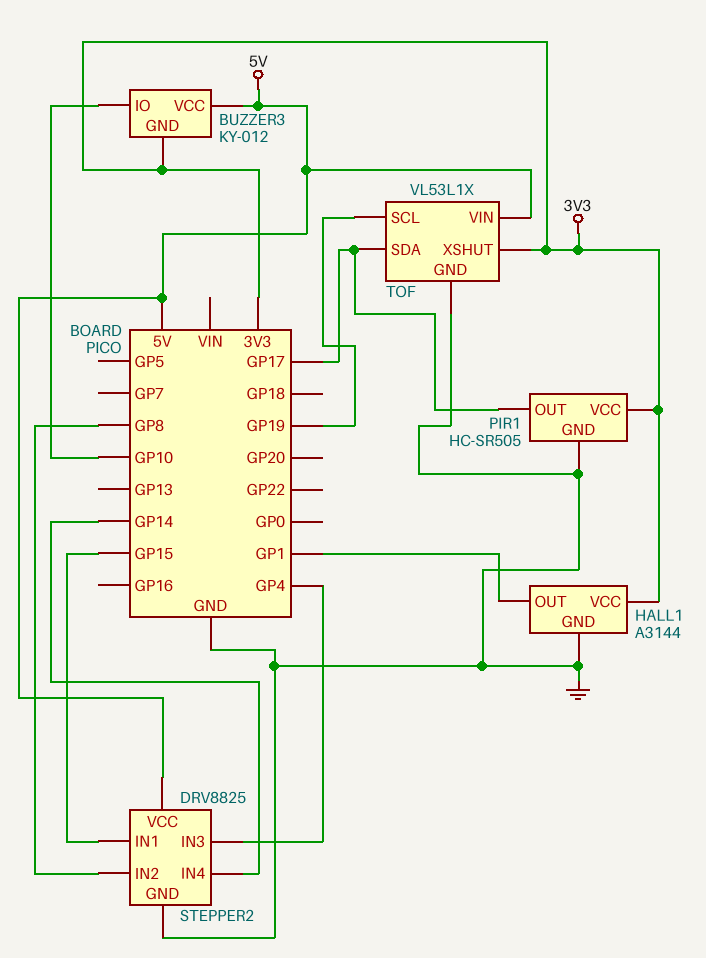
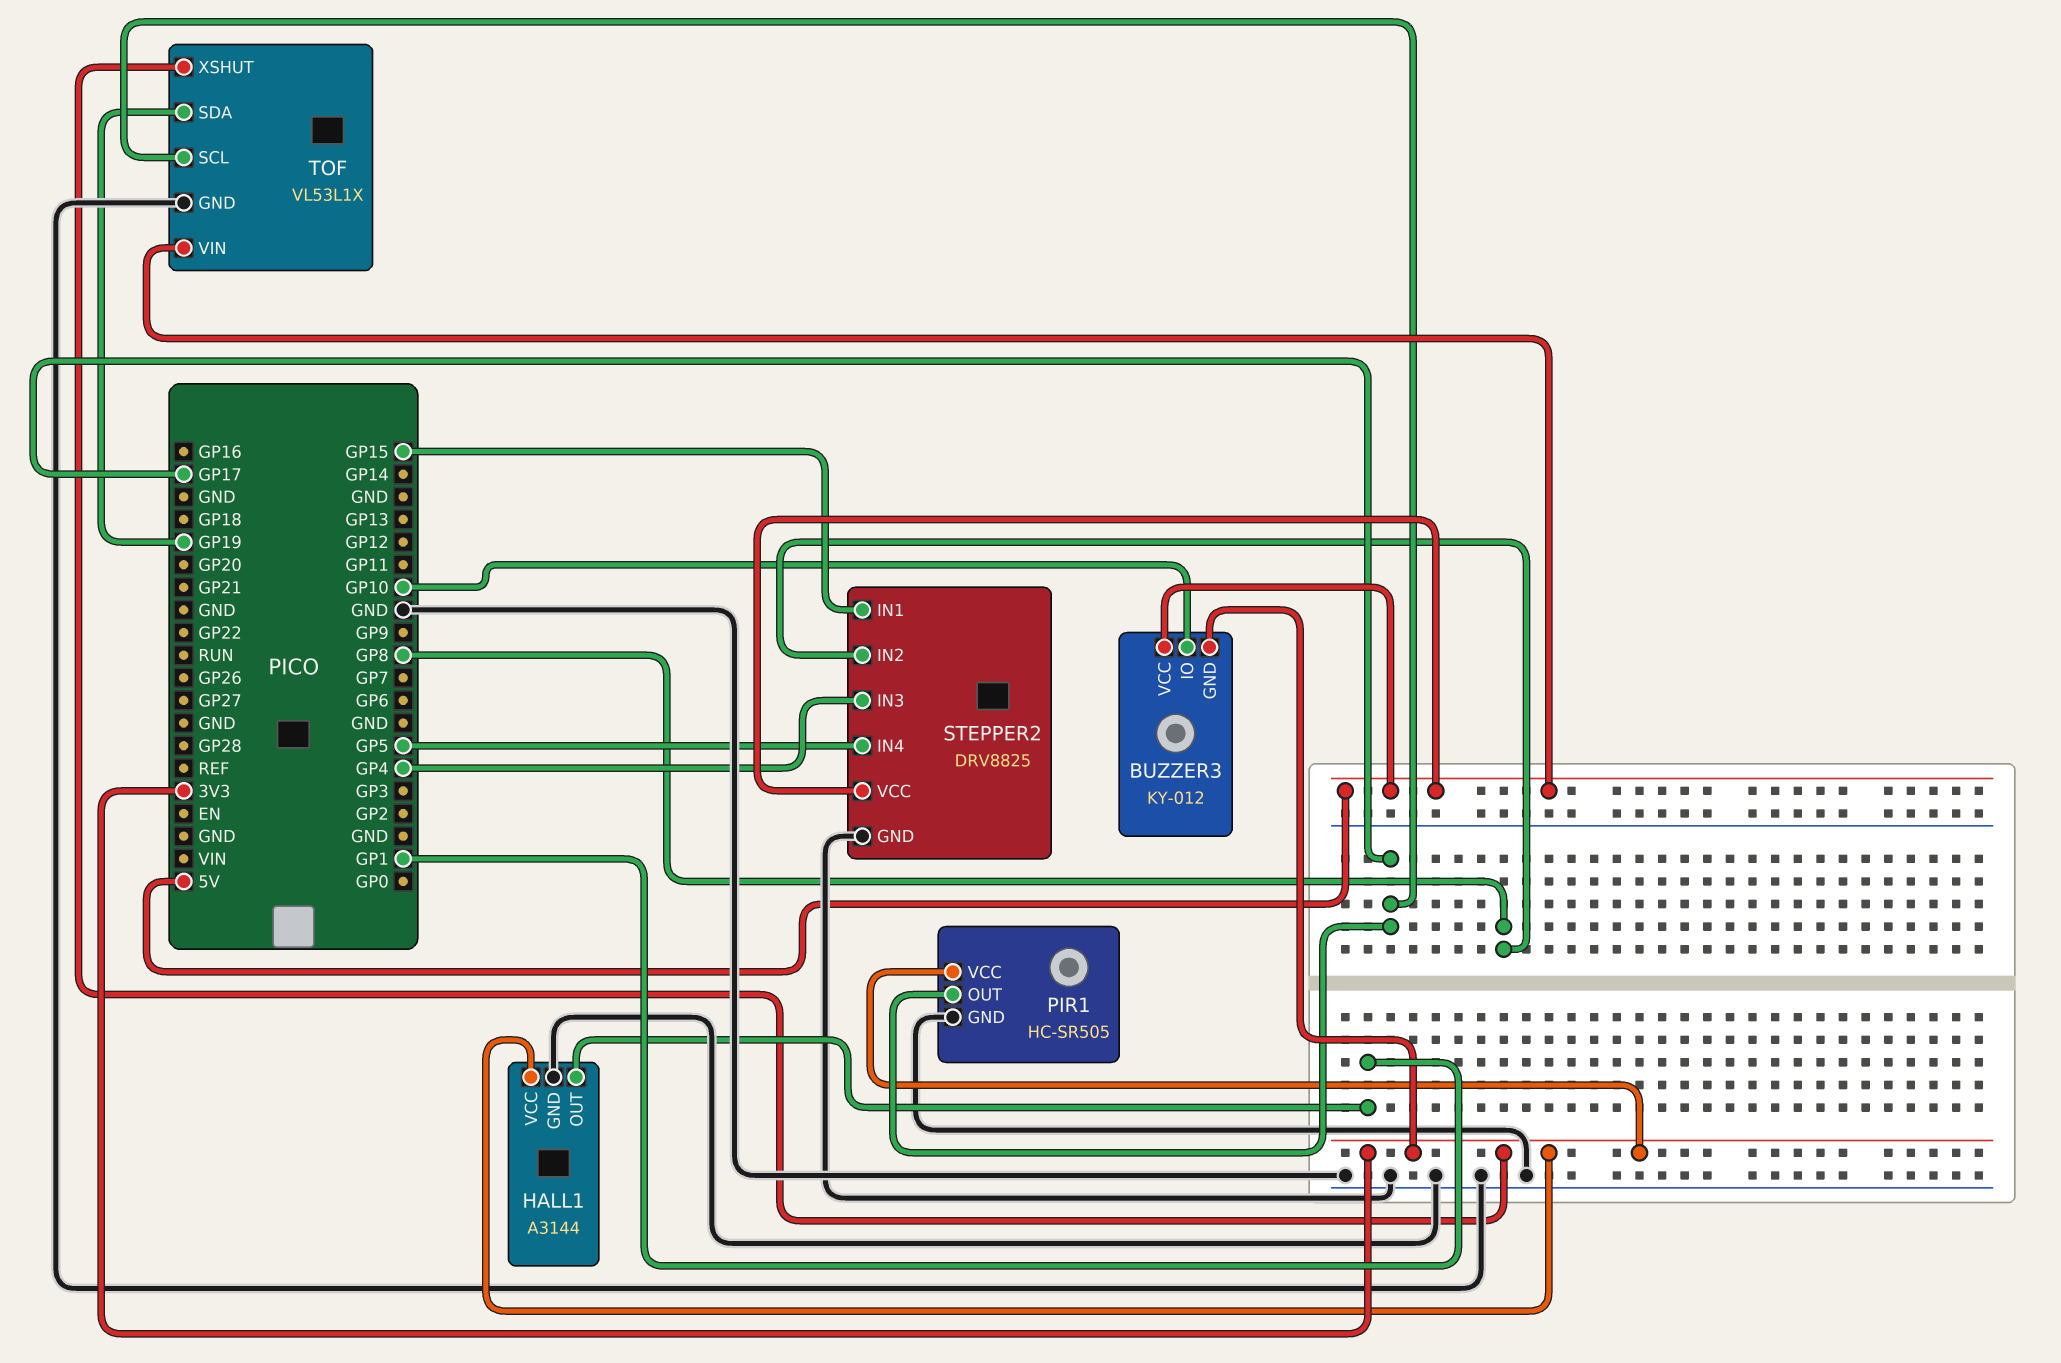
STEPPER2 pin IN4: GP14 -> GP5
TOF pin SCL: GP19 -> GP17
TOF pin SDA: GP17 -> GP19

